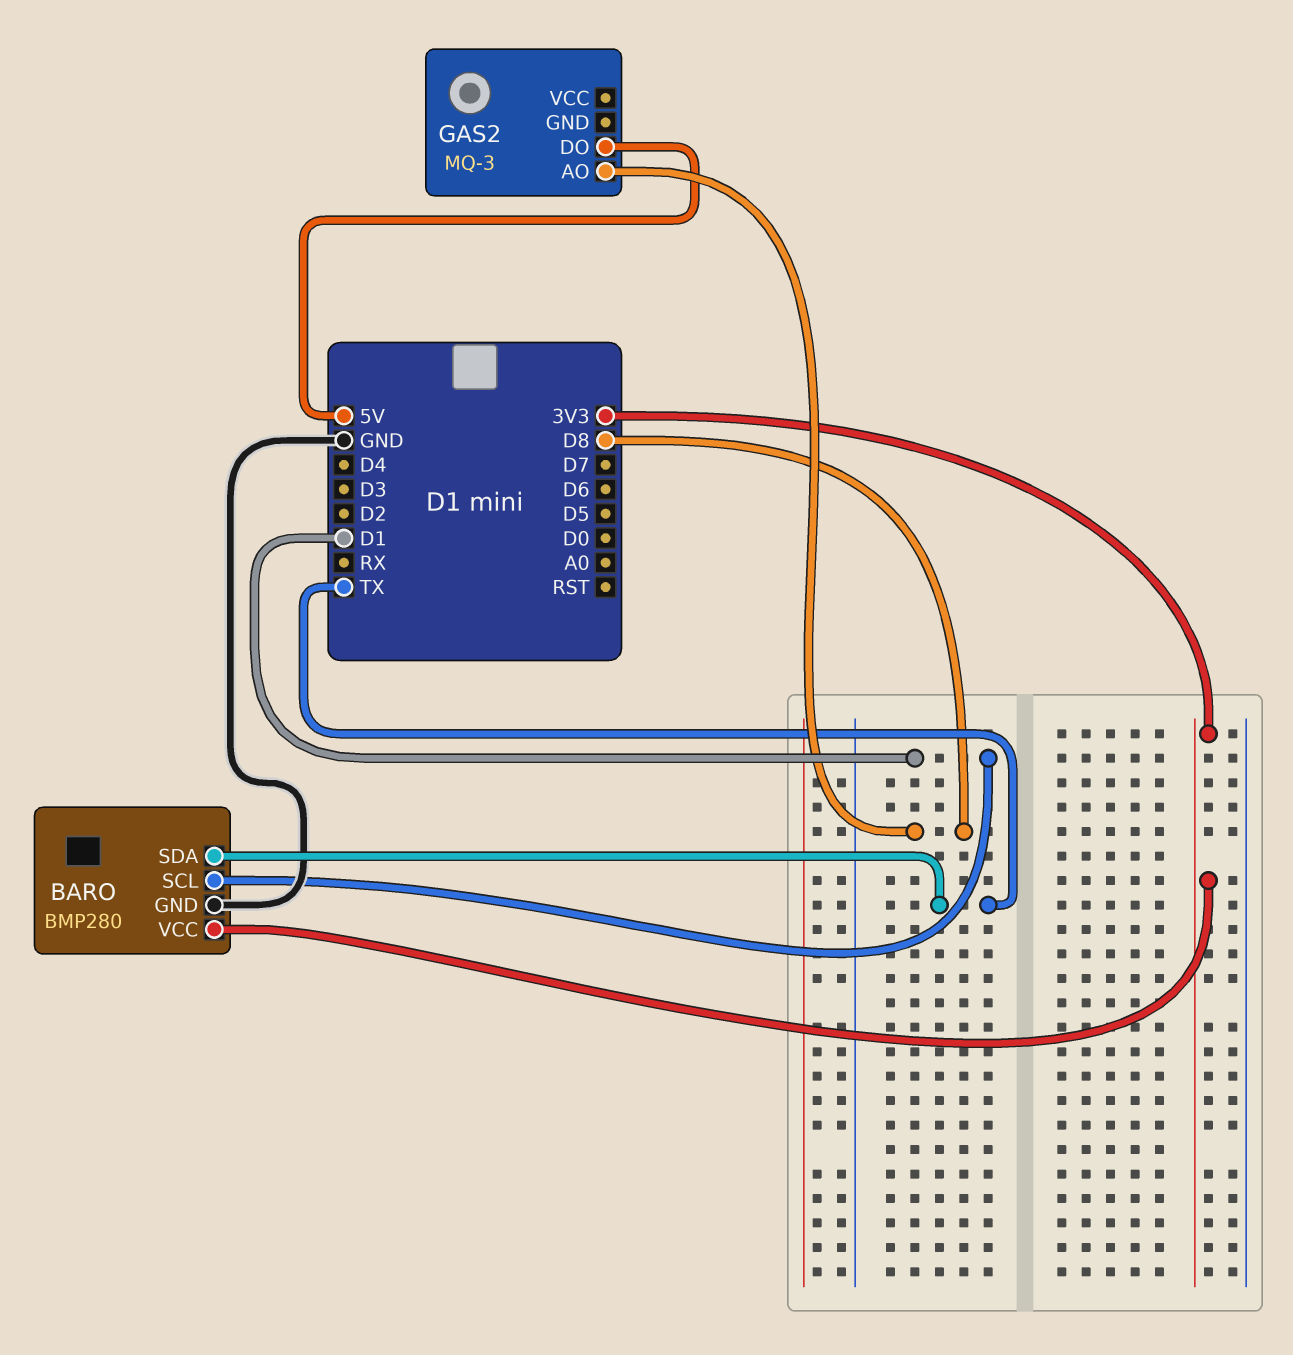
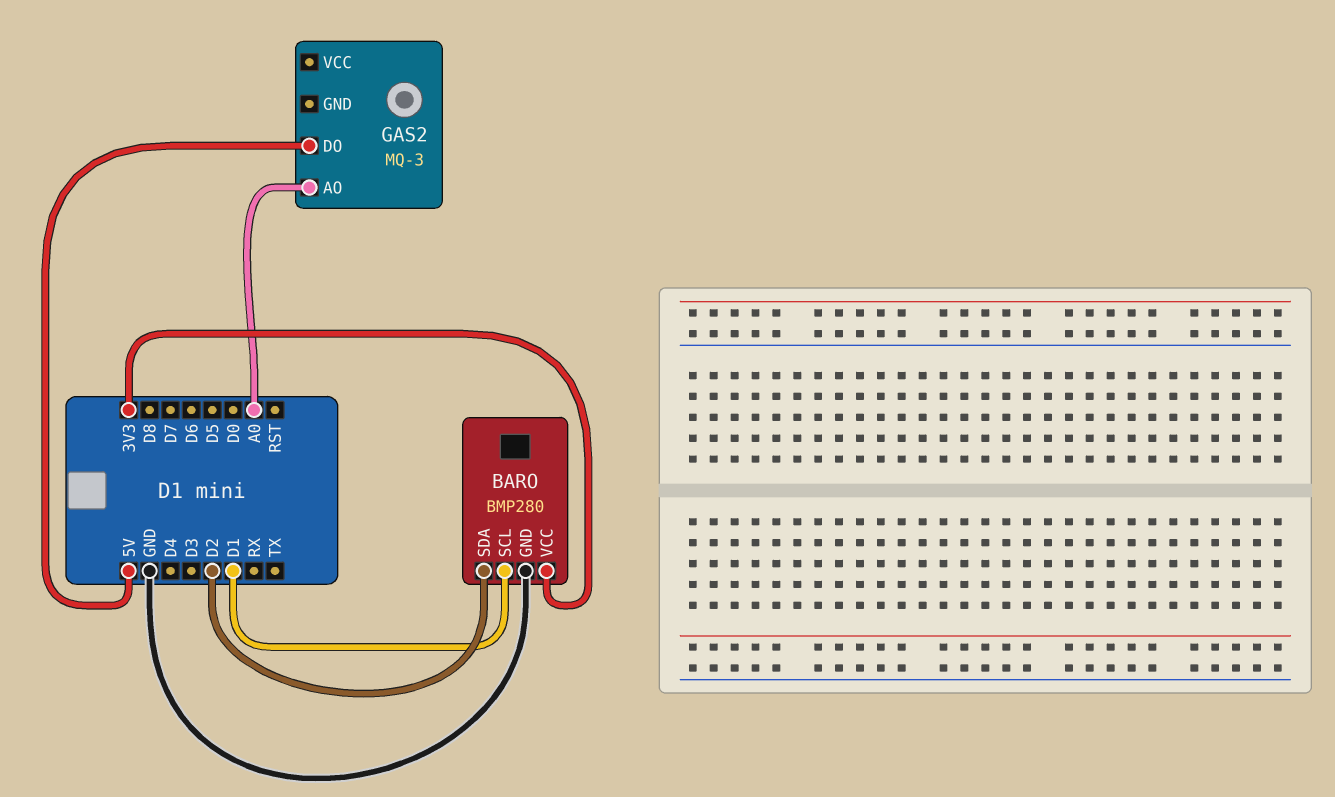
BARO pin SDA: TX -> D2
GAS2 pin AO: D8 -> A0

